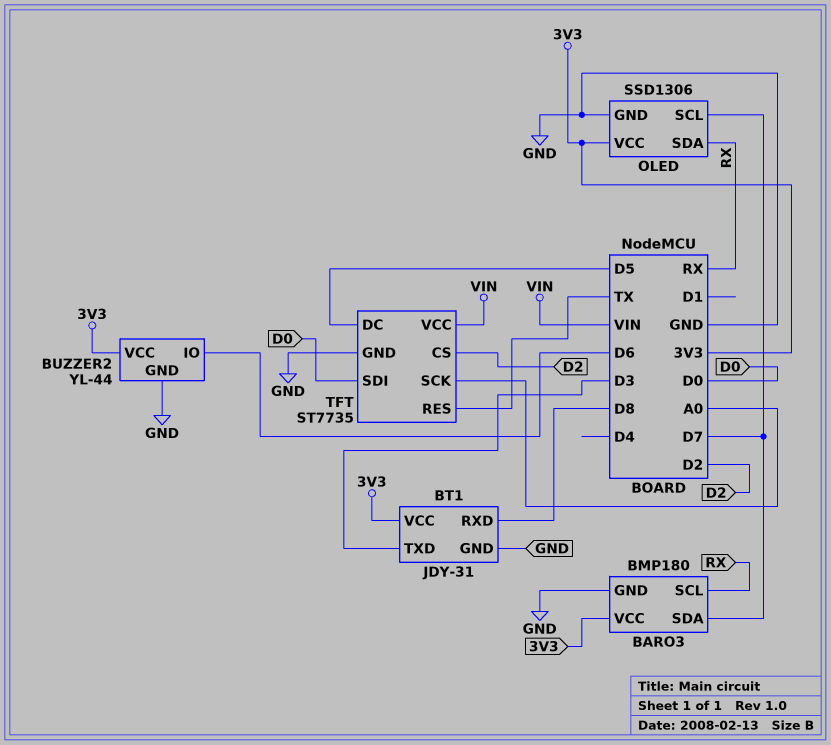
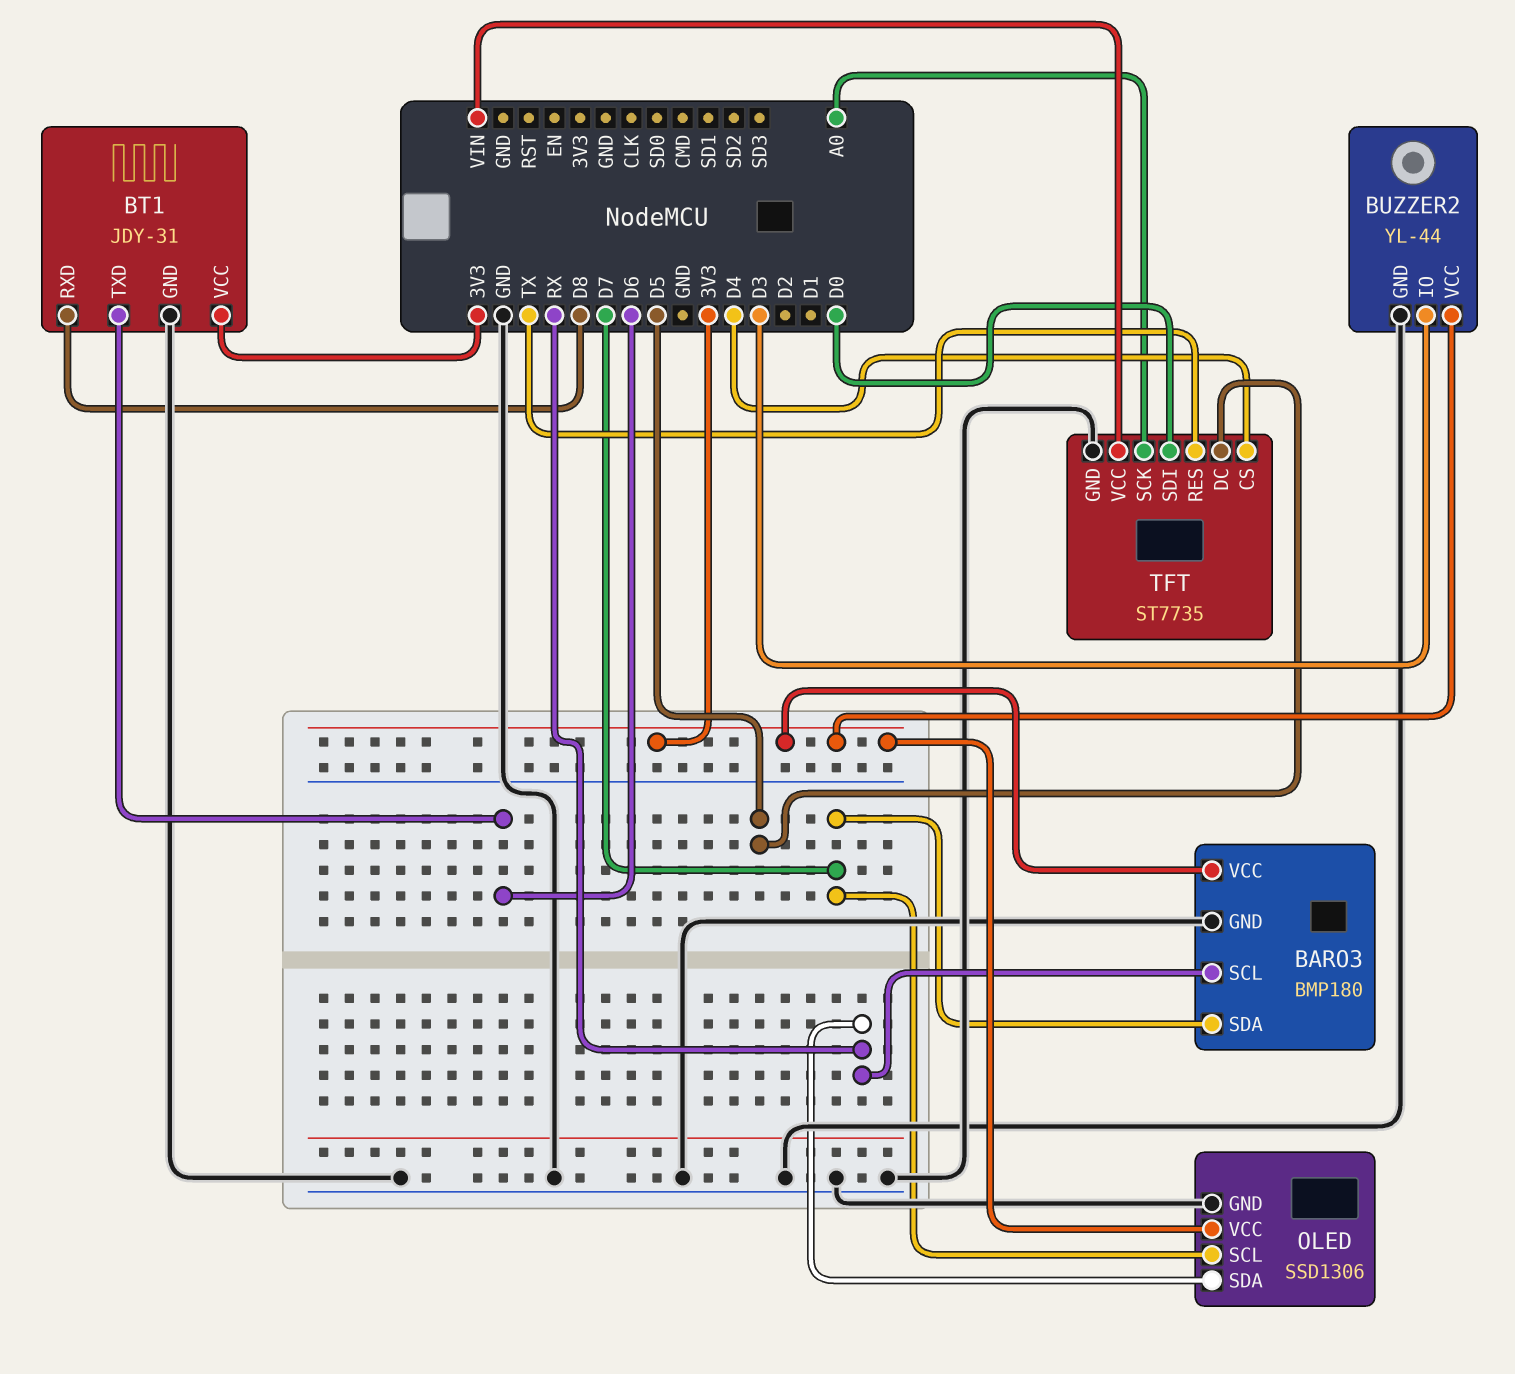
BT1 pin TXD: D3 -> D6
BUZZER2 pin IO: D6 -> D3
TFT pin CS: D2 -> D4

